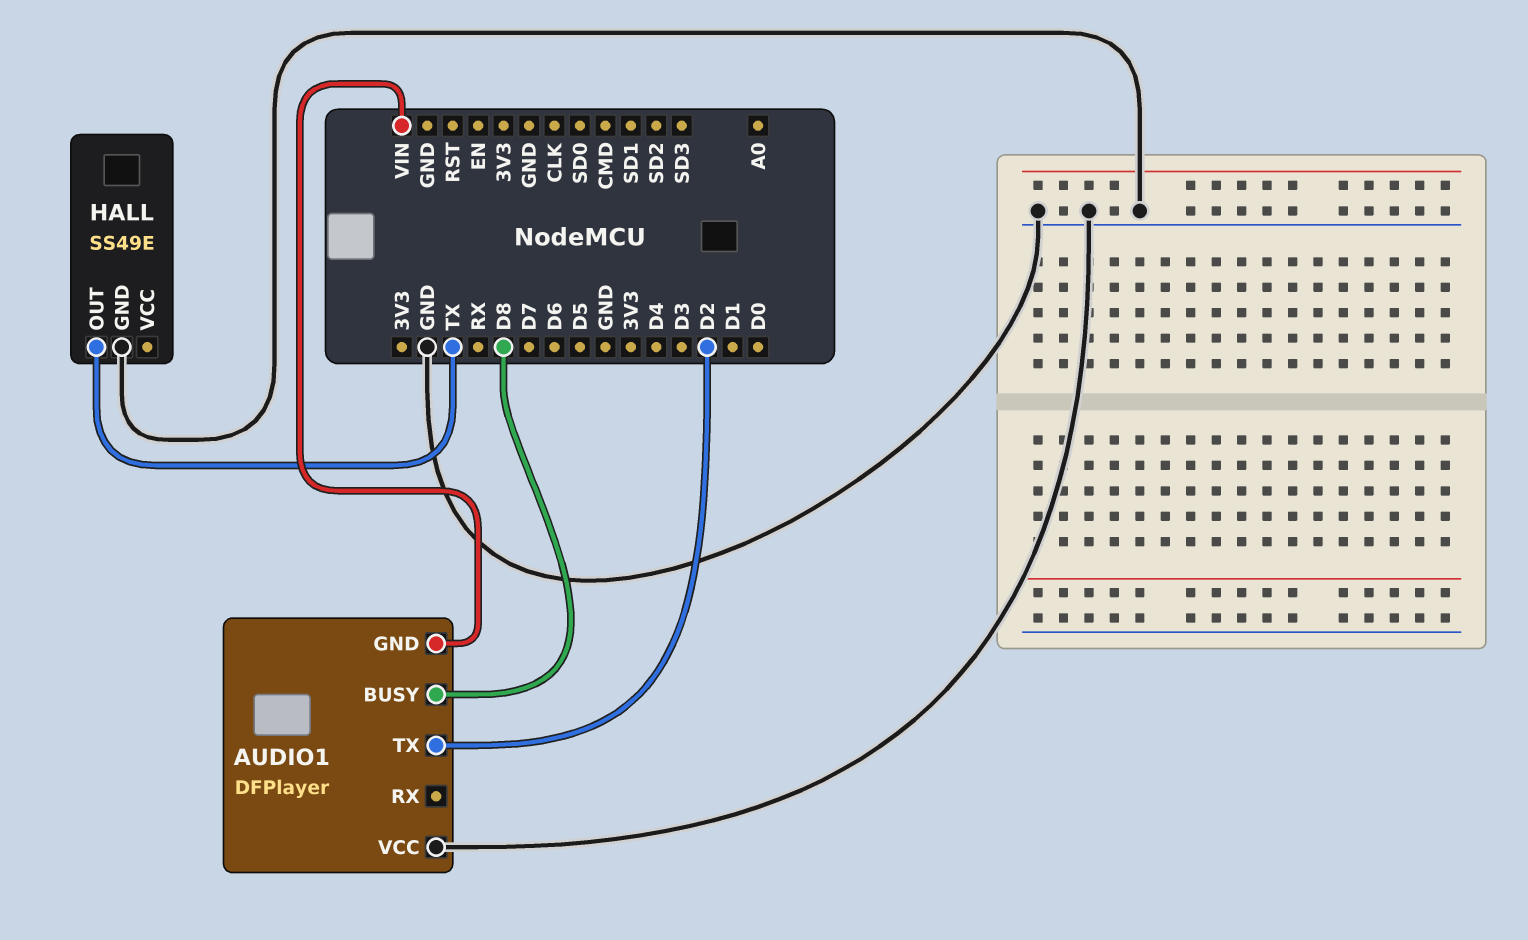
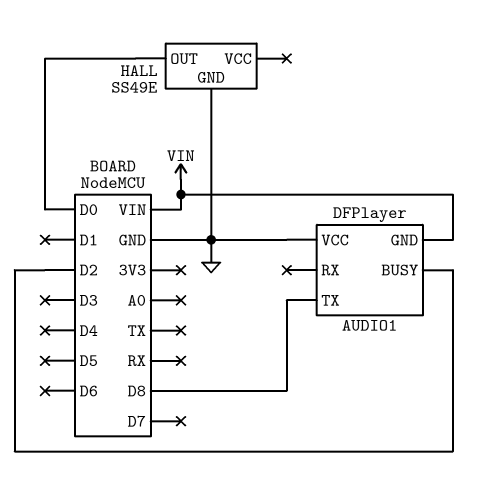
AUDIO1 pin BUSY: D8 -> D2
AUDIO1 pin TX: D2 -> D8
HALL pin OUT: TX -> D0

